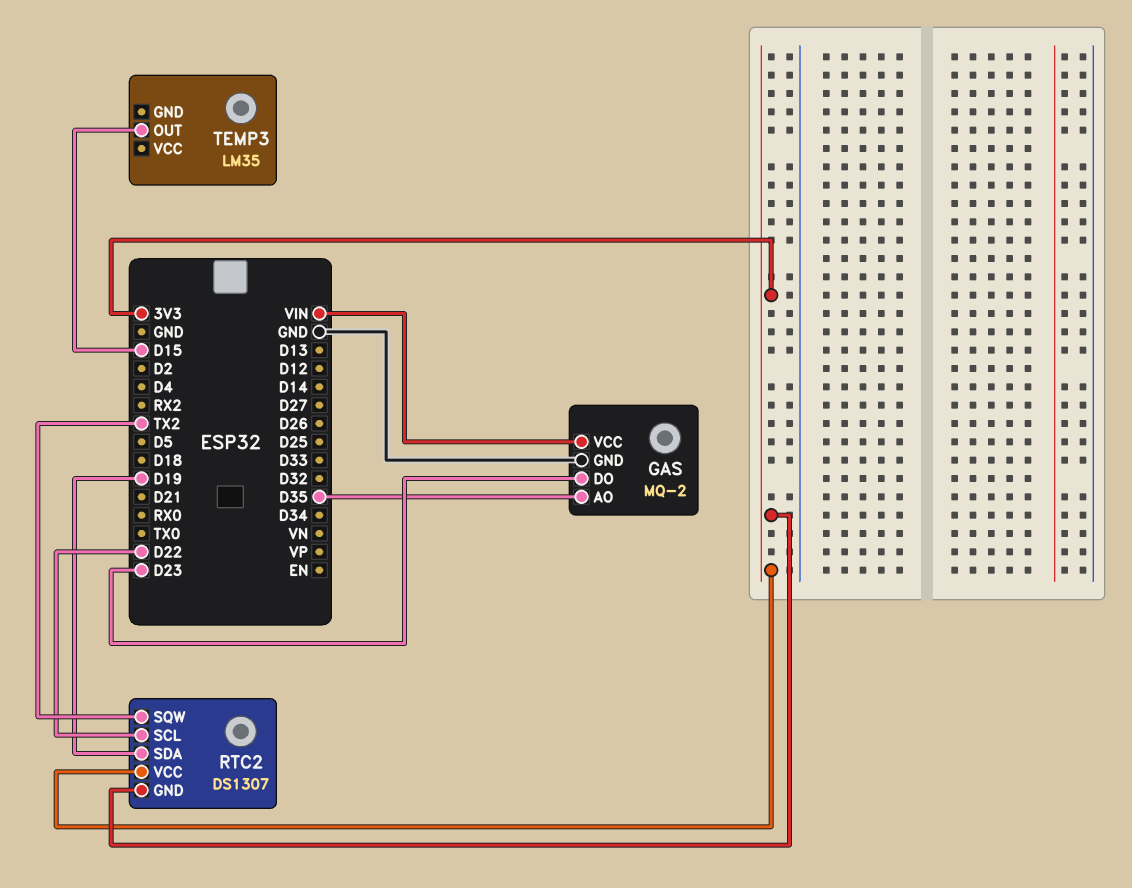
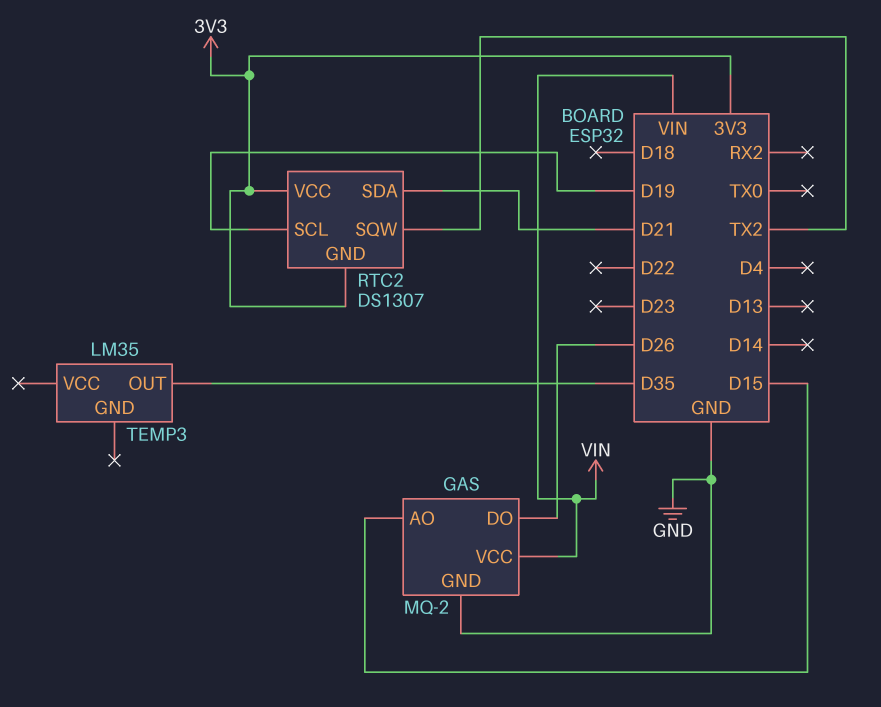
GAS pin AO: D35 -> D15
GAS pin DO: D23 -> D26
RTC2 pin SCL: D22 -> D19
RTC2 pin SDA: D19 -> D21
TEMP3 pin OUT: D15 -> D35

